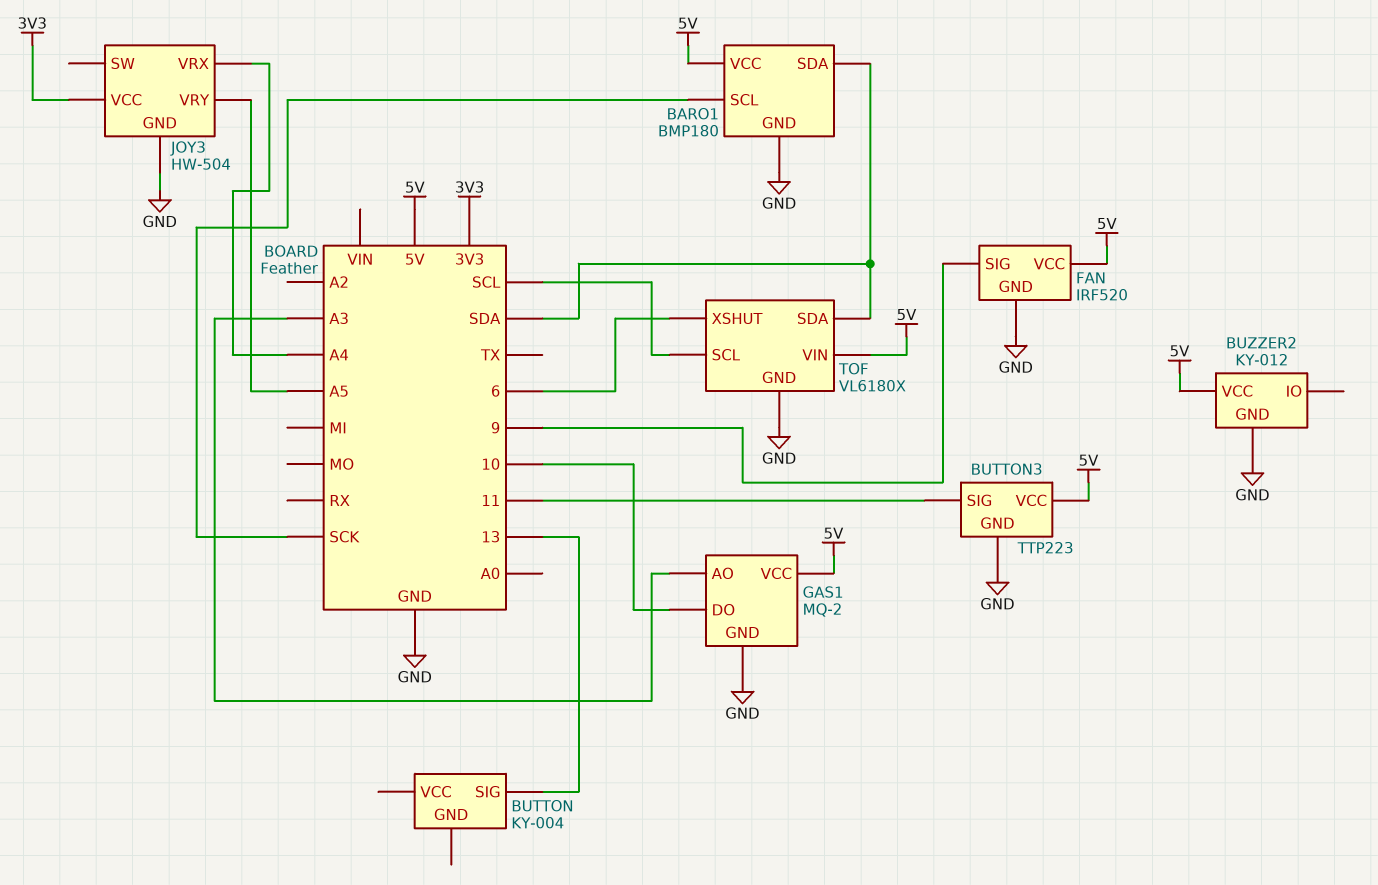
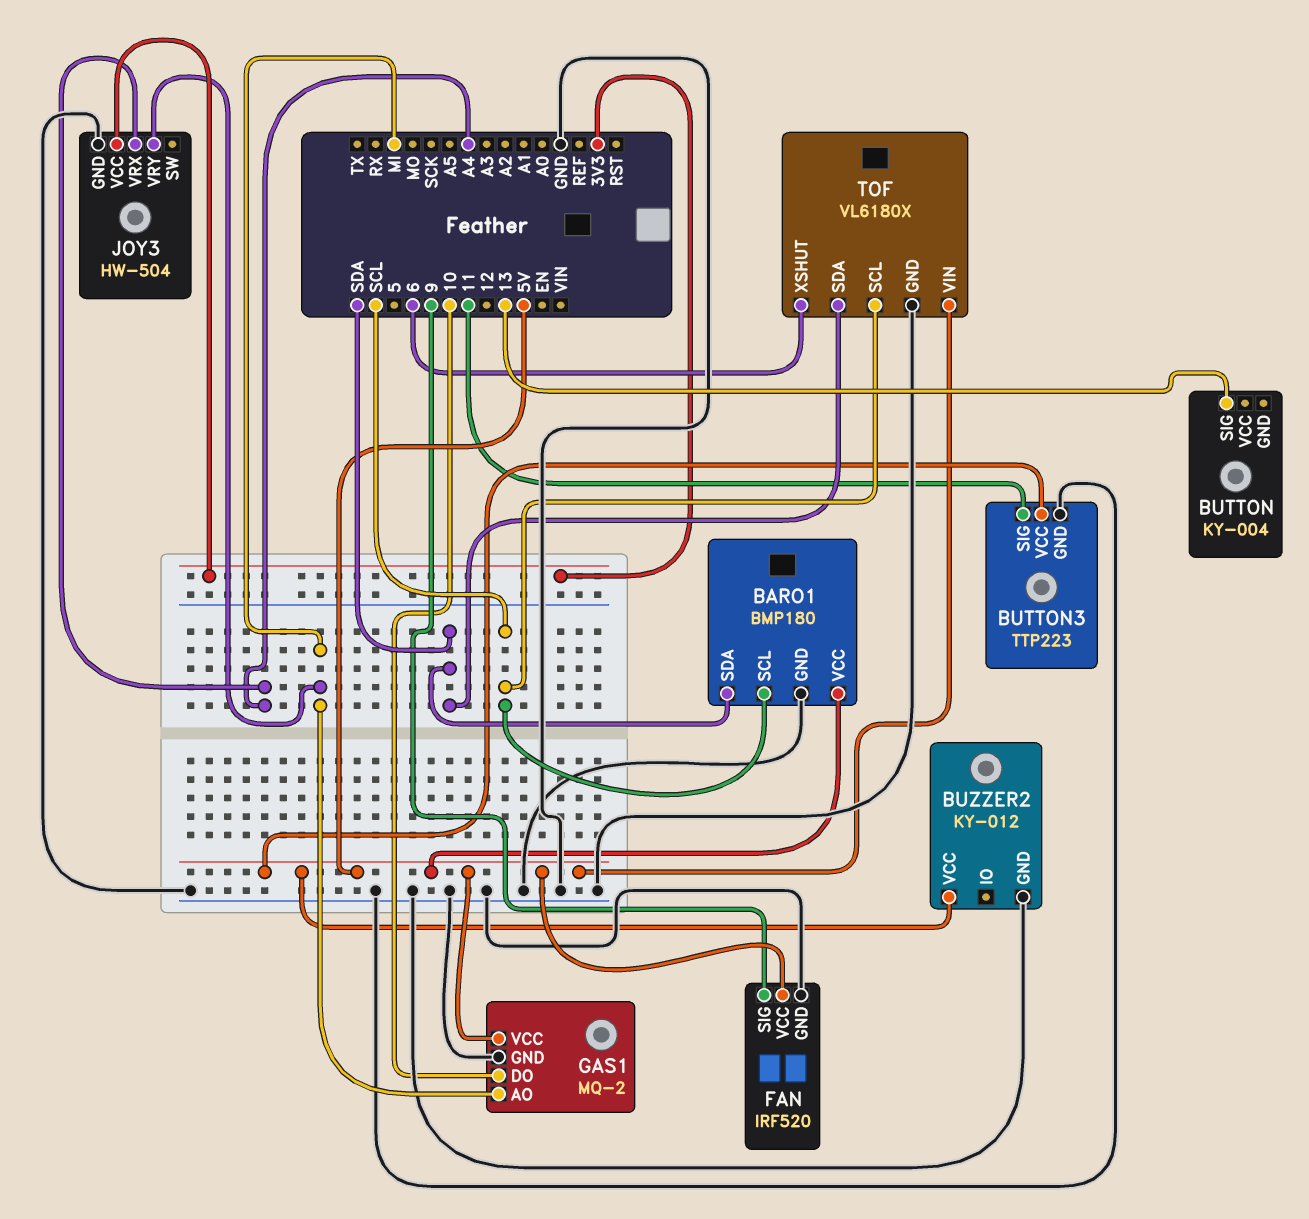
BARO1 pin SCL: SCK -> SCL
GAS1 pin AO: A3 -> MI
JOY3 pin VRY: A5 -> MI

